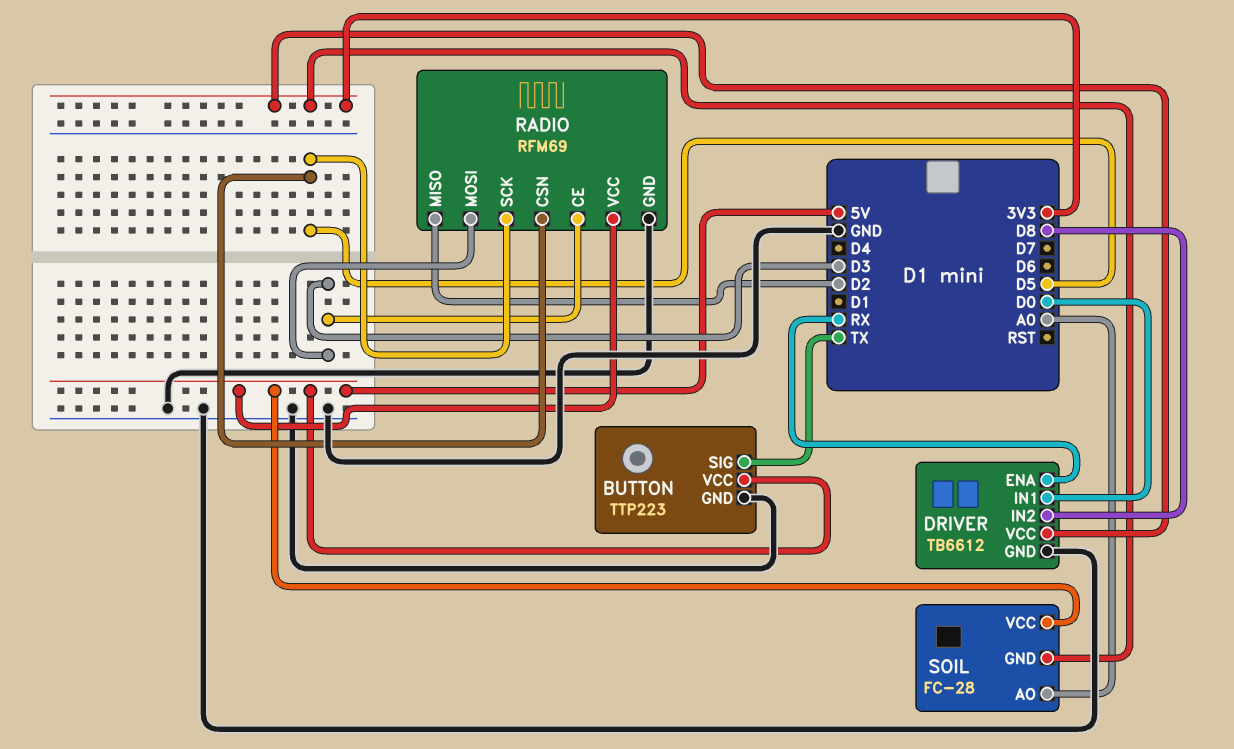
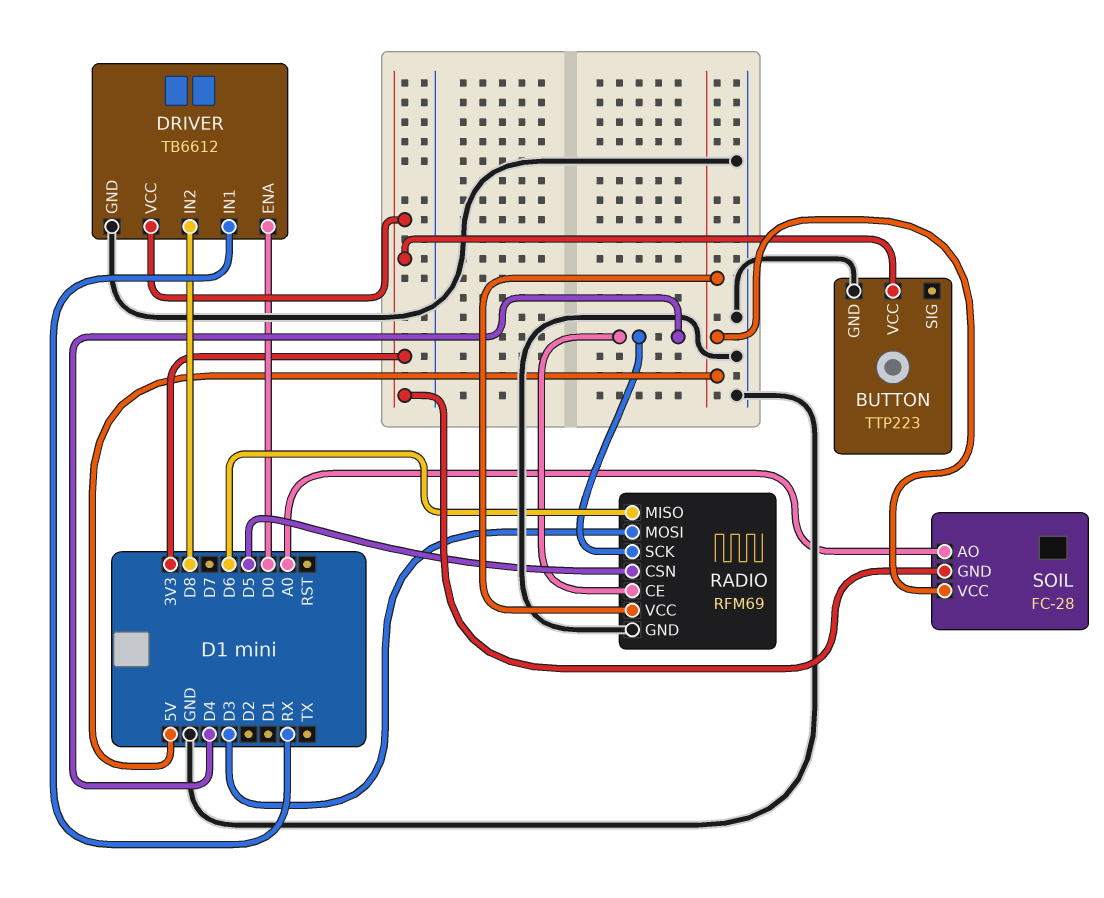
BUTTON pin SIG: TX -> none
BUTTON pin VCC: 5V -> 3V3
DRIVER pin ENA: RX -> D0
DRIVER pin IN1: D0 -> RX
RADIO pin CE: D3 -> D4
RADIO pin MISO: D2 -> D6
RADIO pin SCK: D5 -> D4

